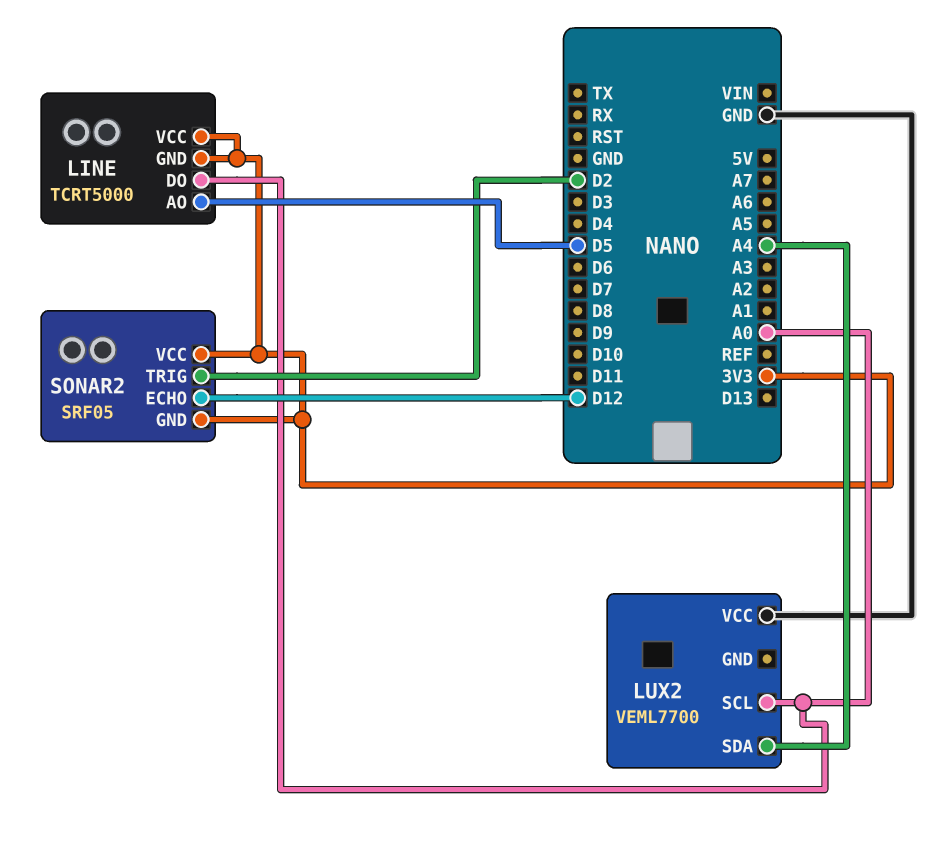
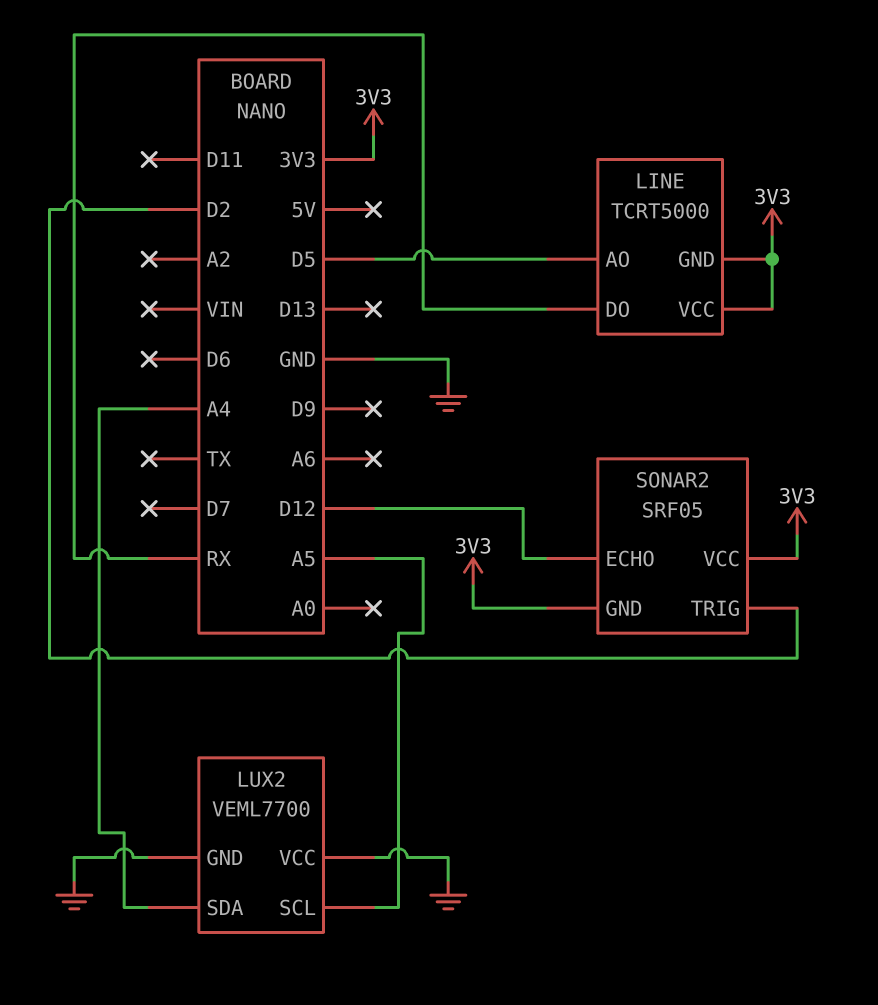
LINE pin DO: A0 -> RX
LUX2 pin GND: none -> GND
LUX2 pin SCL: A0 -> A5

